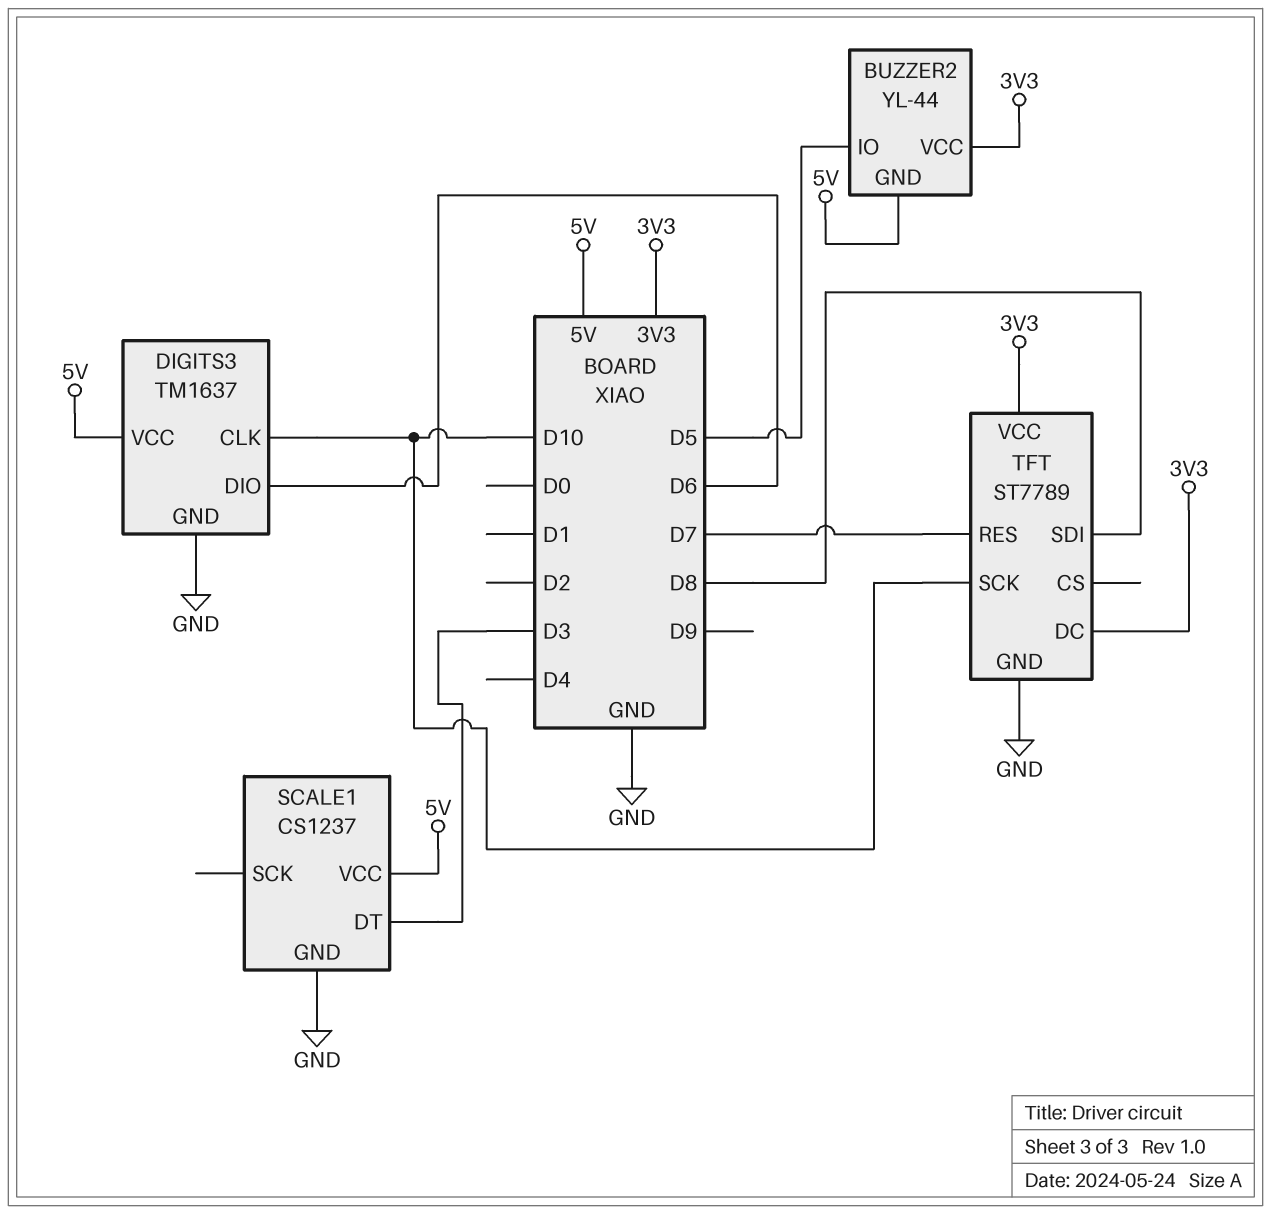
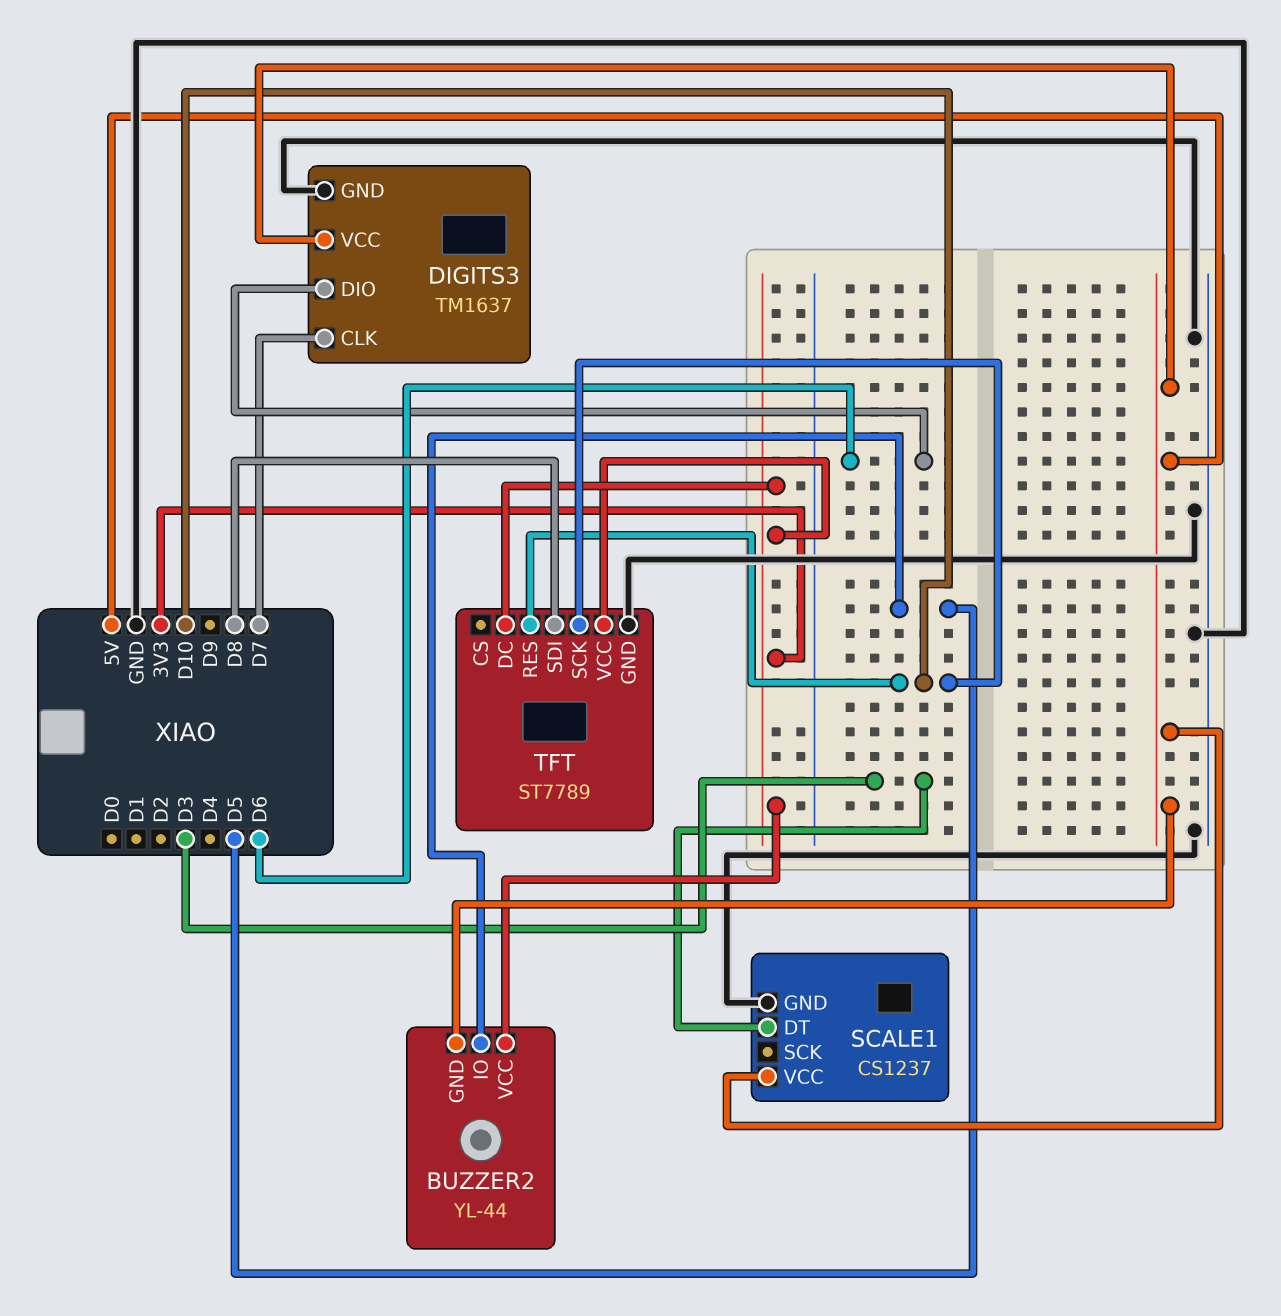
DIGITS3 pin CLK: D10 -> D7
TFT pin RES: D7 -> D10

